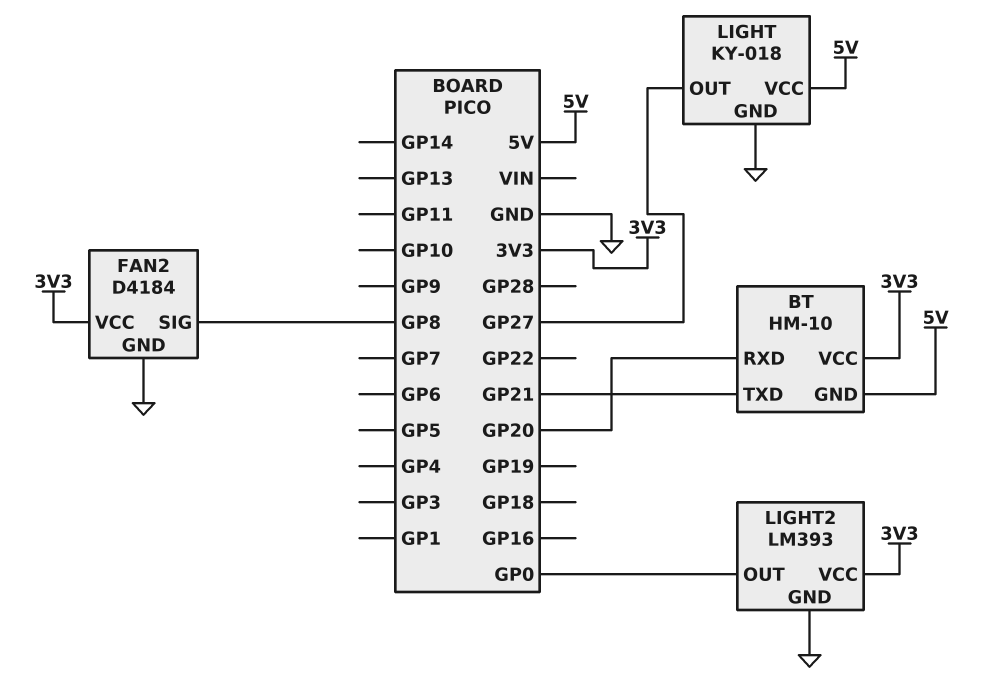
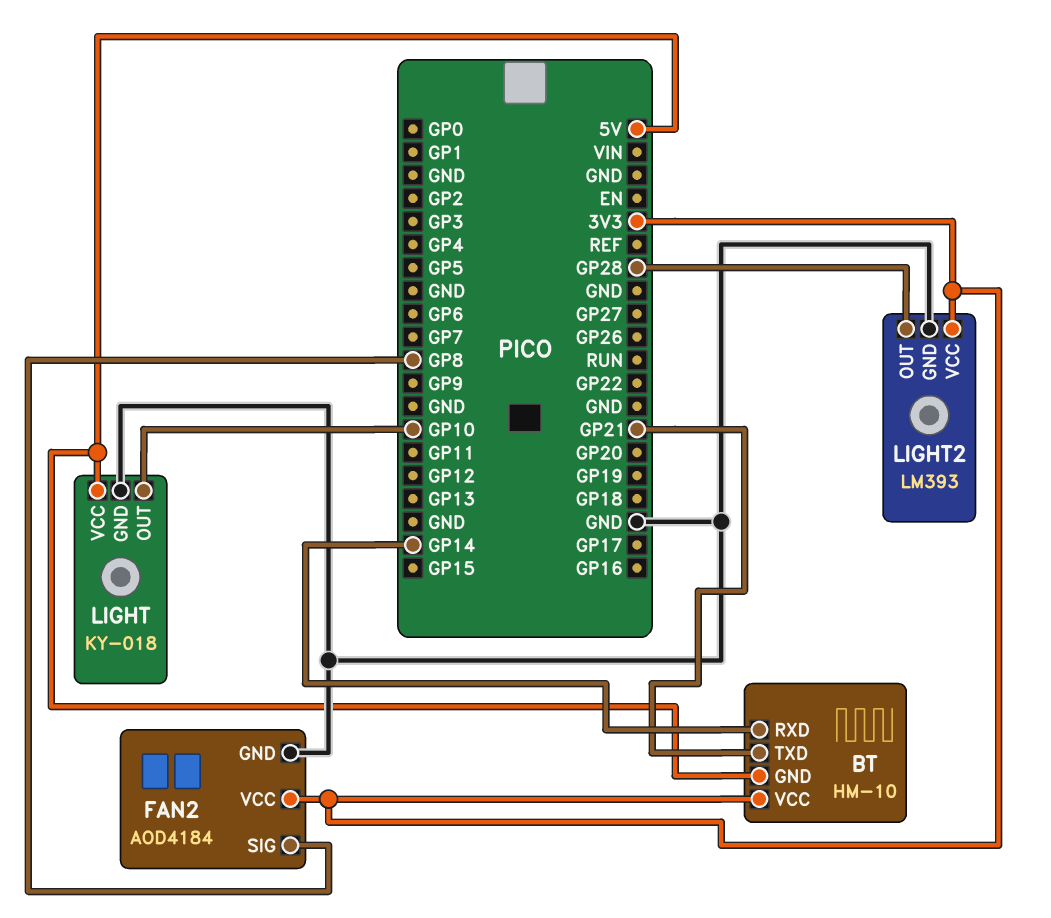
BT pin RXD: GP20 -> GP14
FAN2: D4184 -> AOD4184
LIGHT pin OUT: GP27 -> GP10
LIGHT2 pin OUT: GP0 -> GP28

